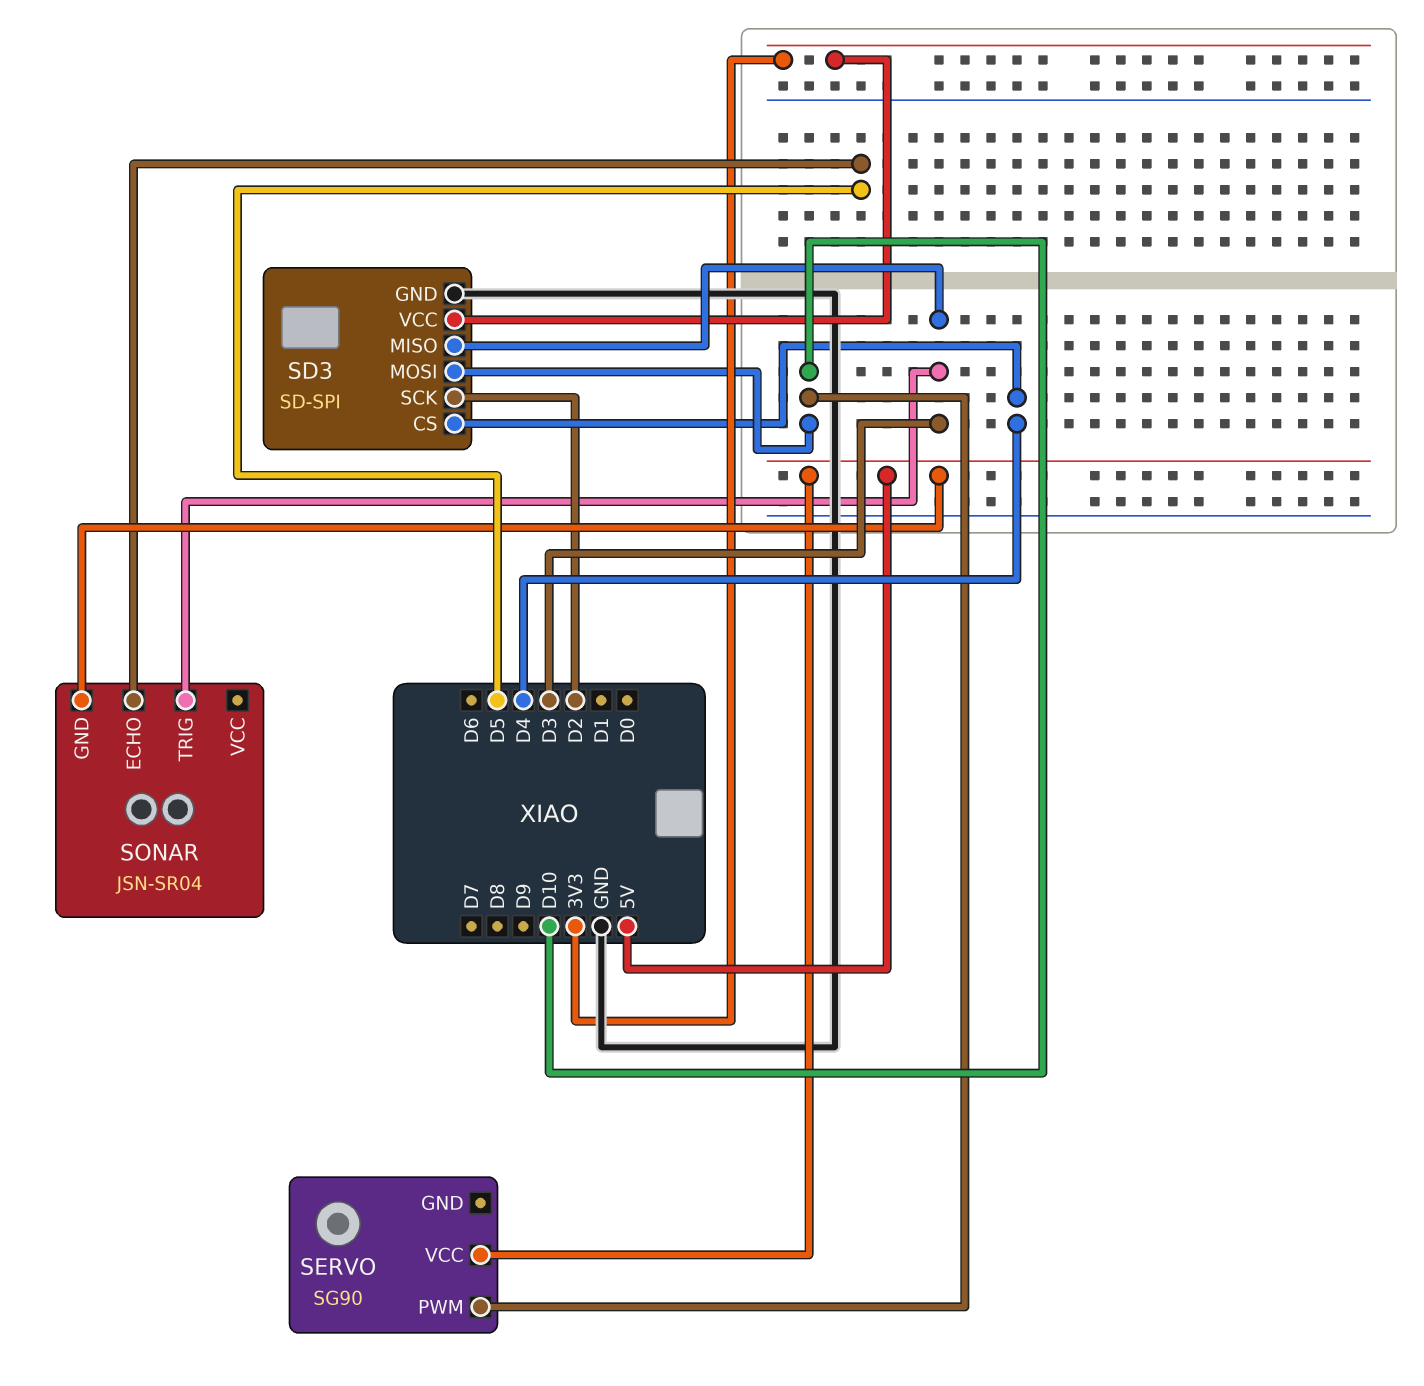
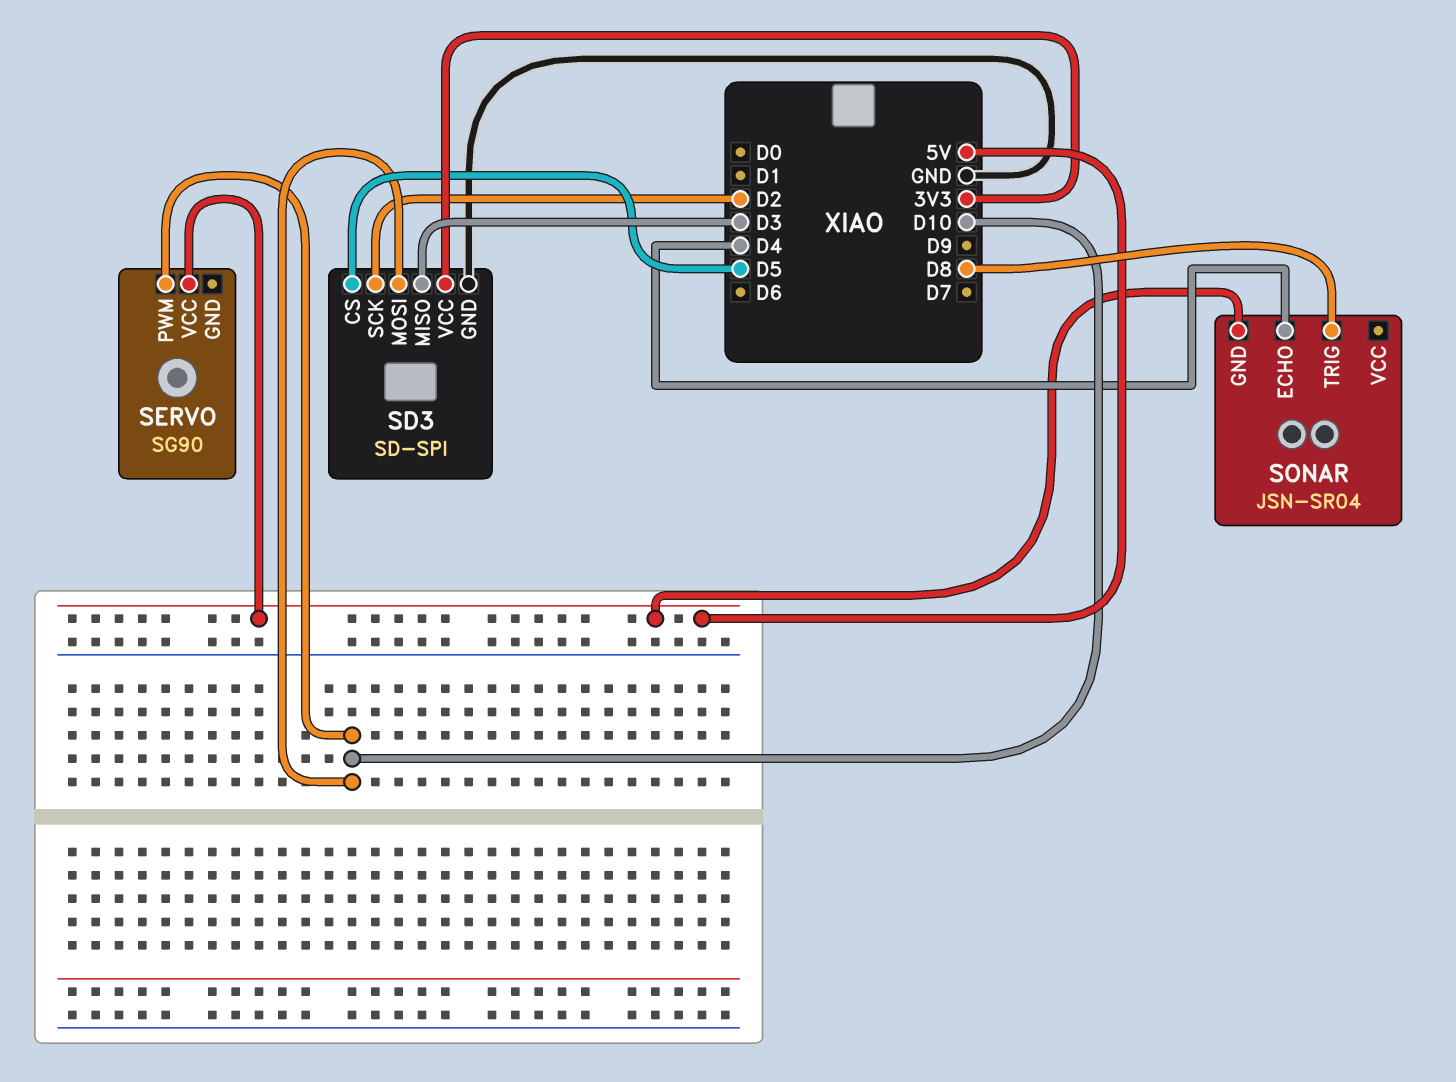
SD3 pin CS: D4 -> D5
SONAR pin ECHO: D5 -> D4
SONAR pin TRIG: D3 -> D8

